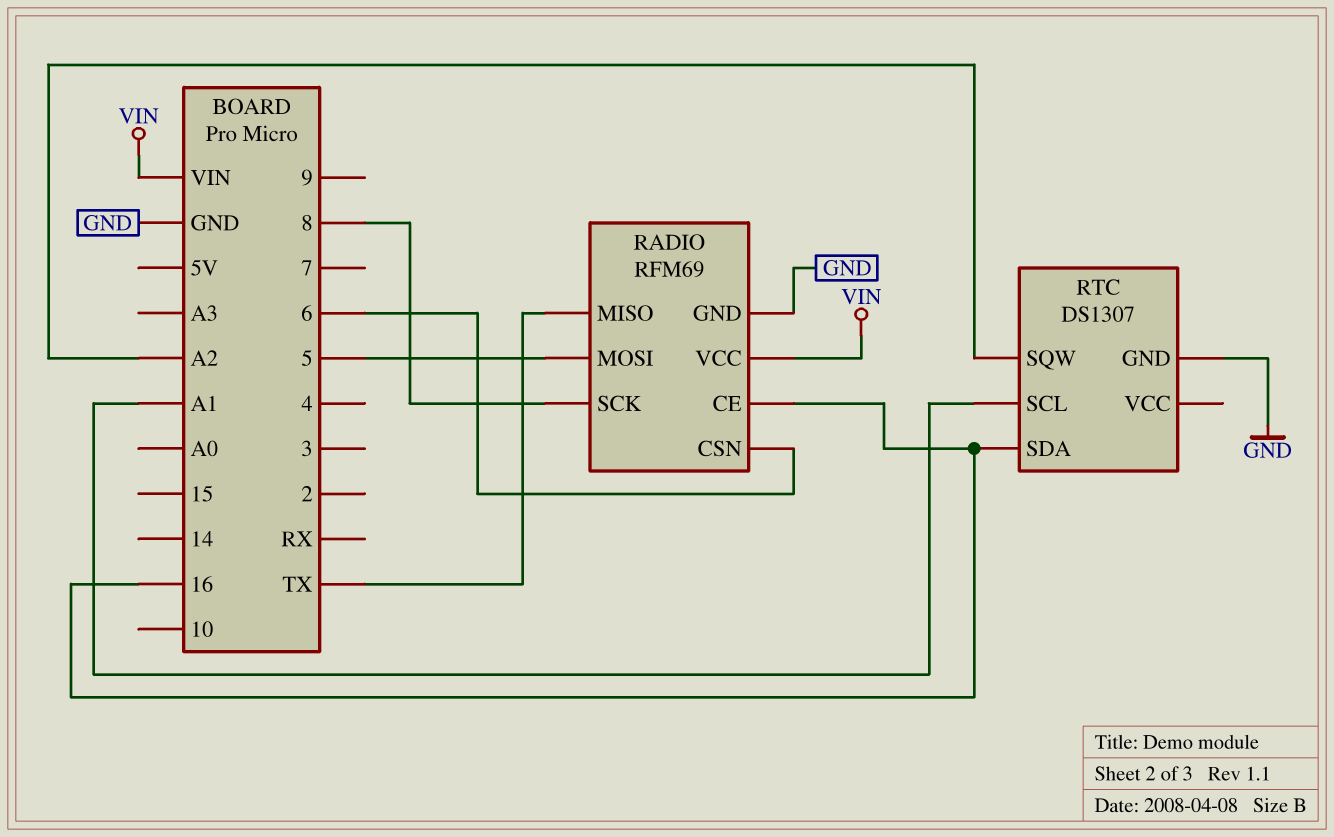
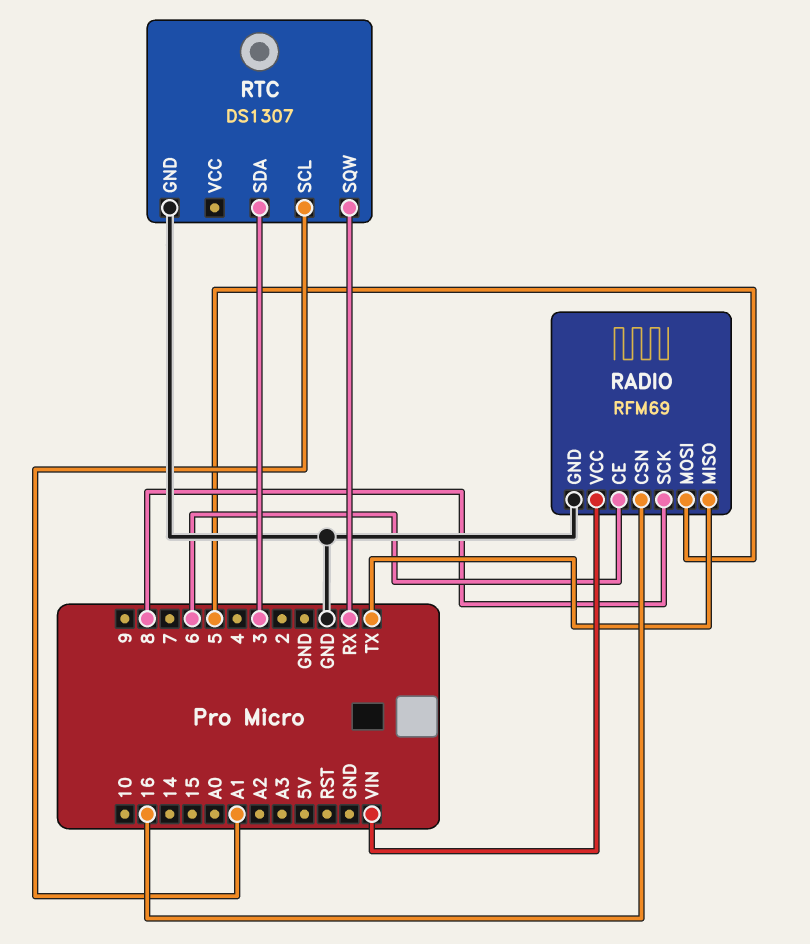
RADIO pin CE: 16 -> 6
RADIO pin CSN: 6 -> 16
RTC pin SDA: 16 -> 3
RTC pin SQW: A2 -> RX

